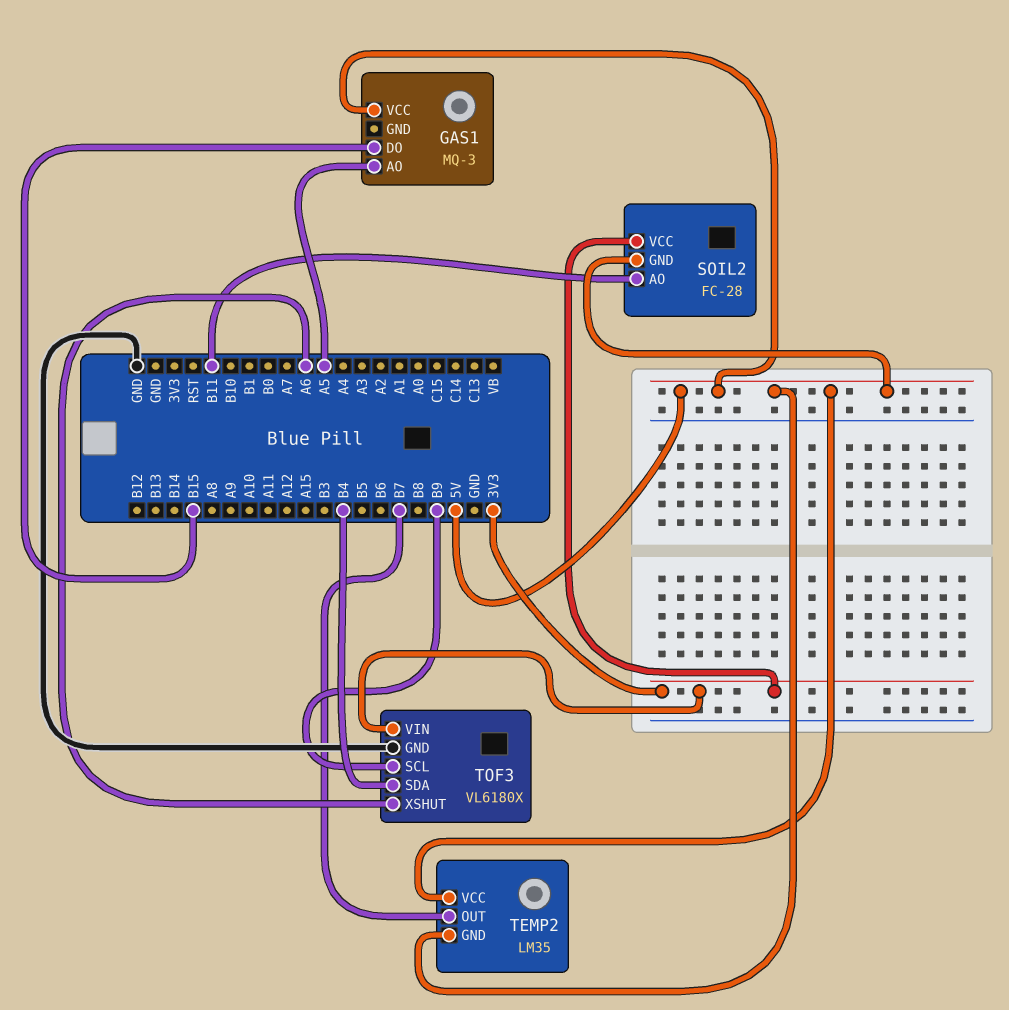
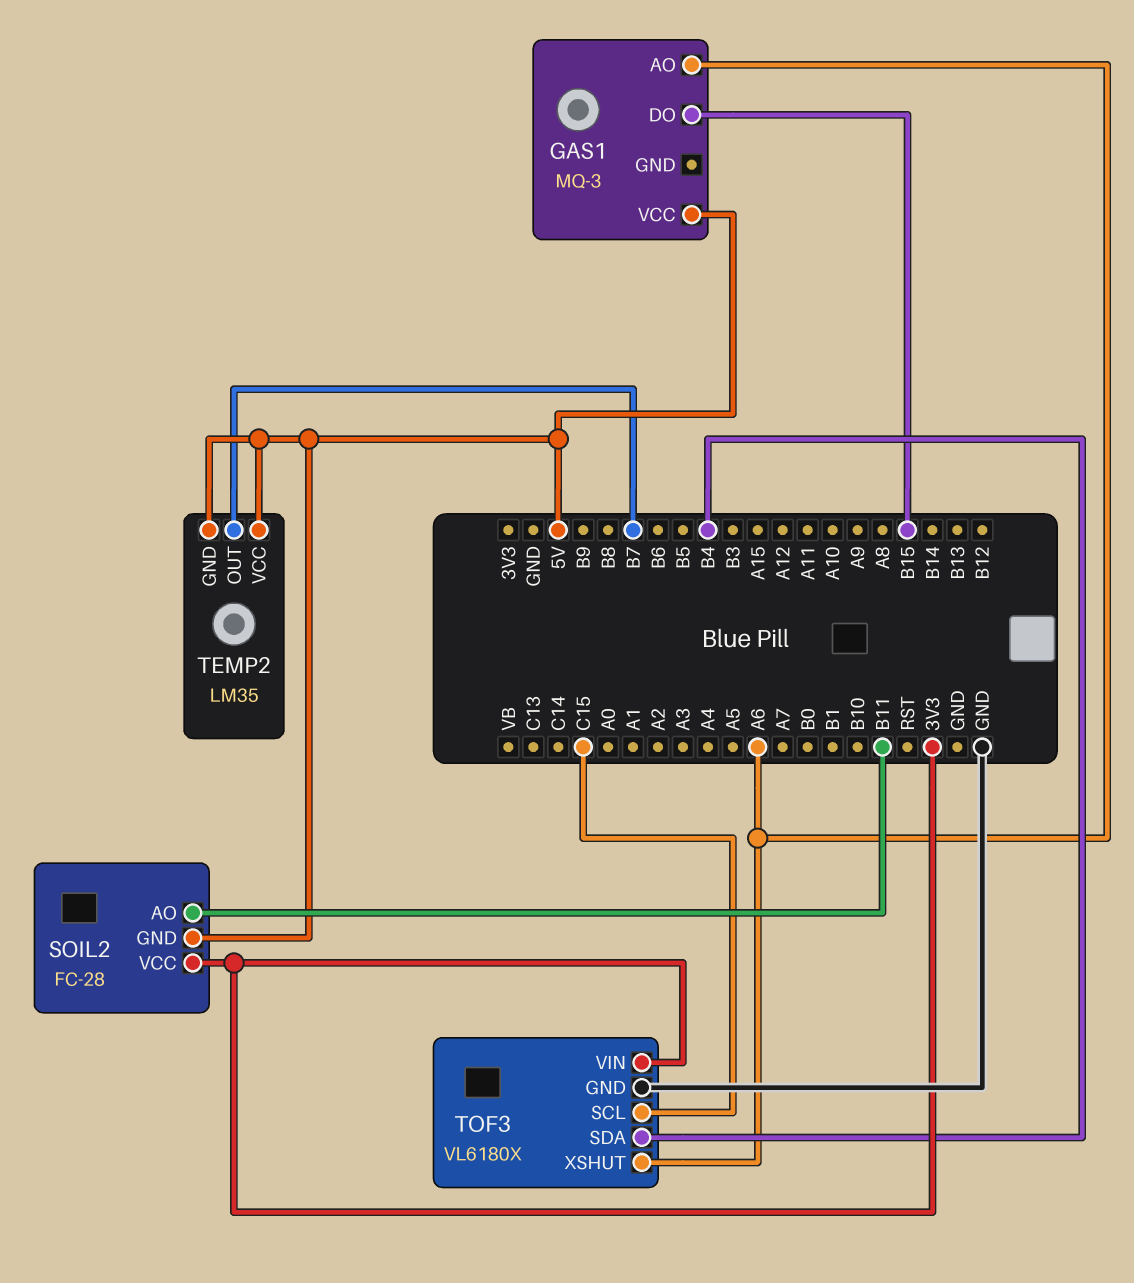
GAS1 pin AO: A5 -> A6
TOF3 pin SCL: B9 -> C15

